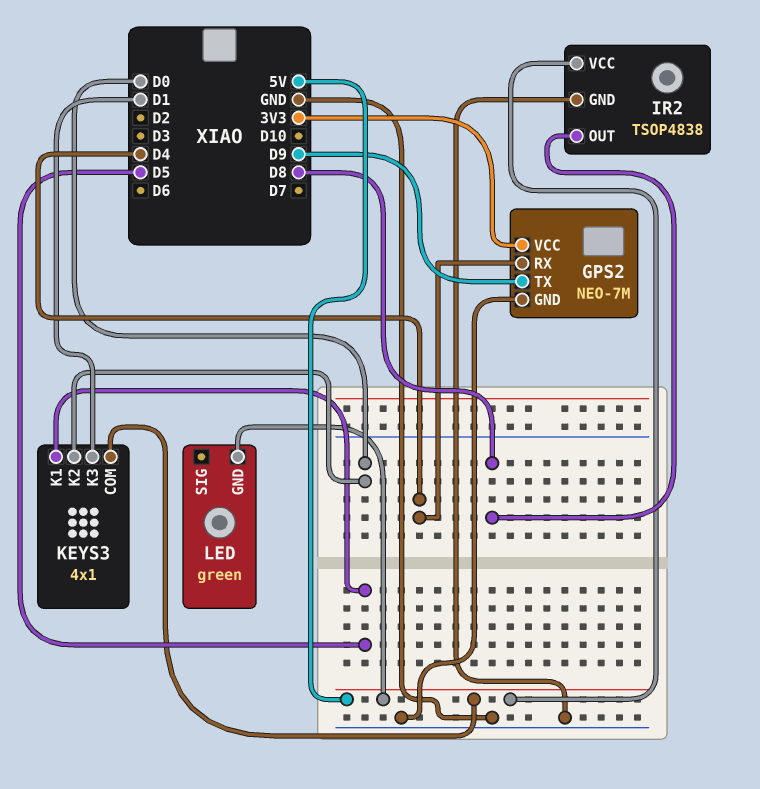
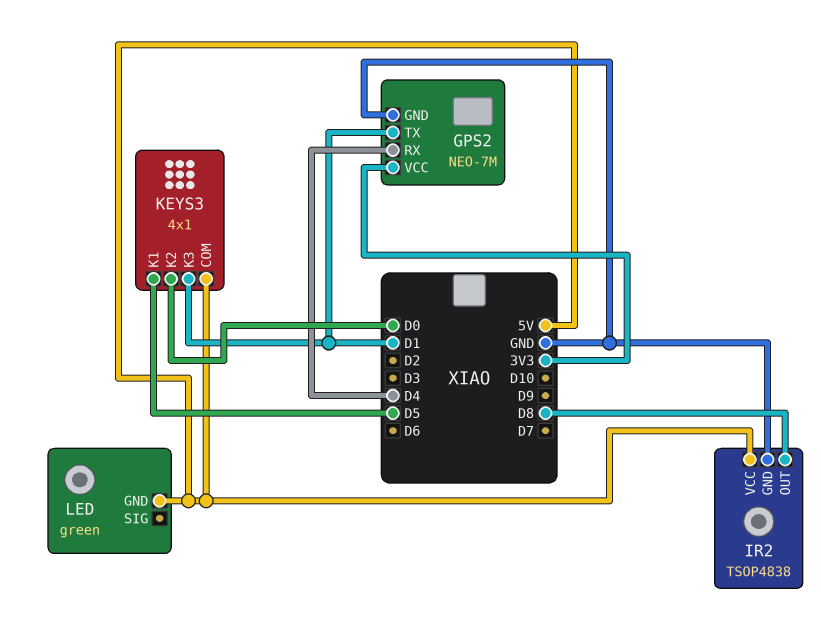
GPS2 pin TX: D9 -> D1

